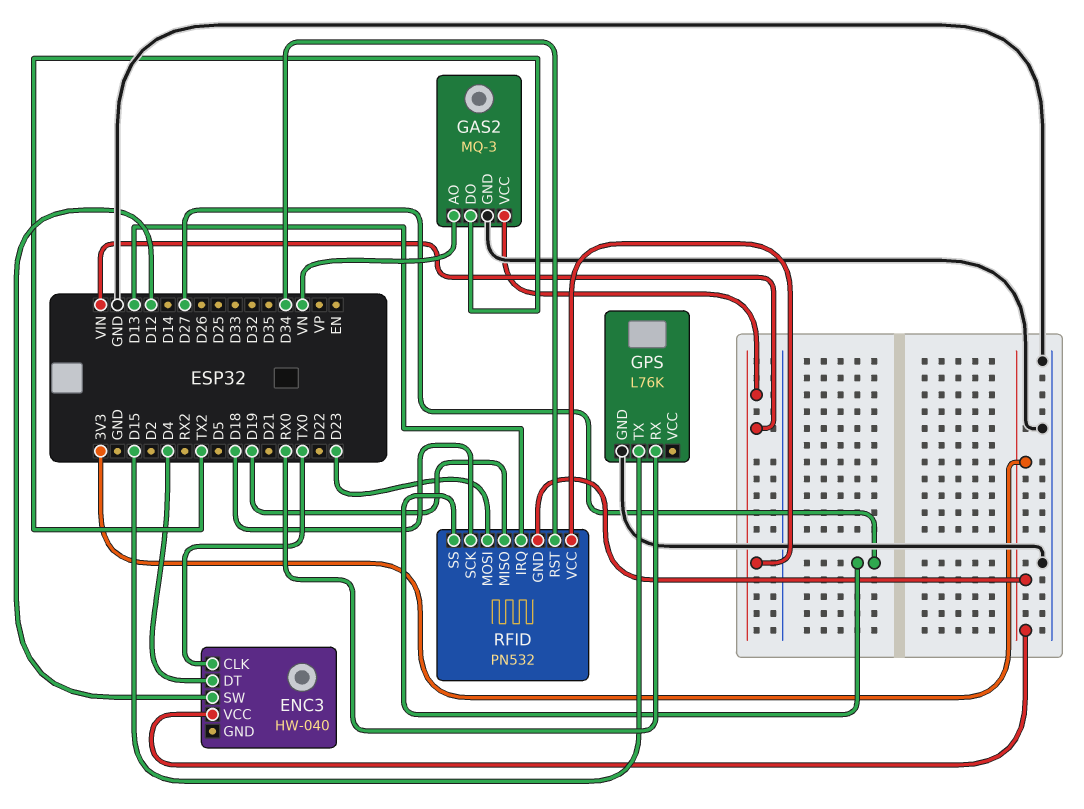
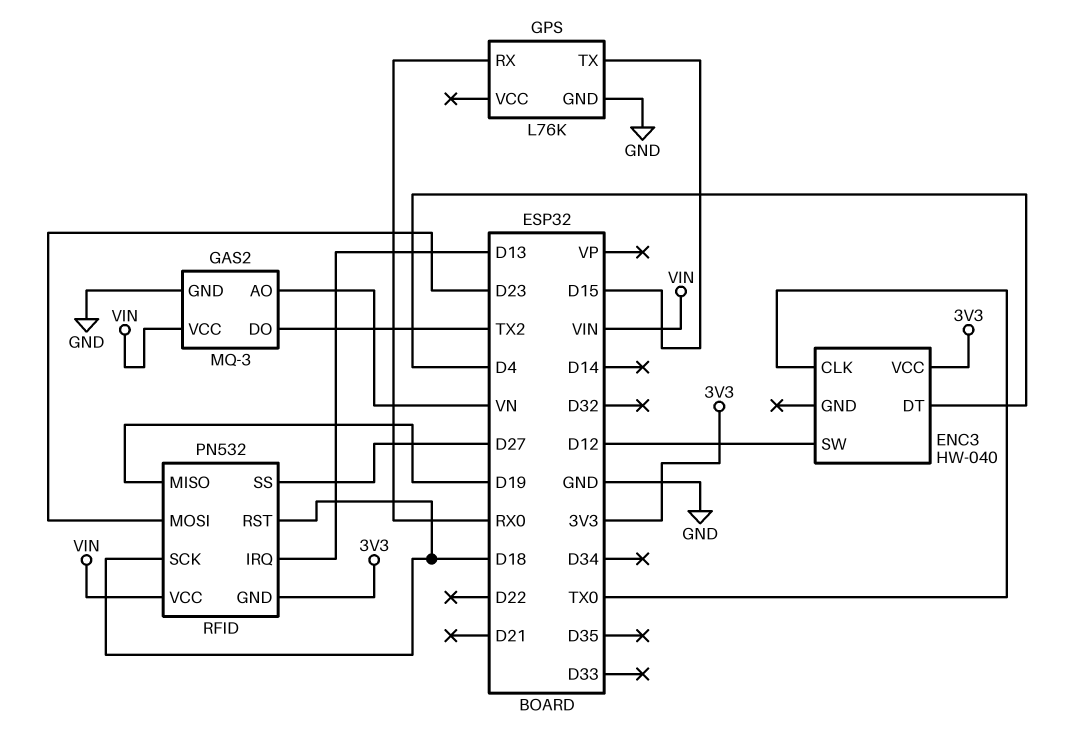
RFID pin RST: D34 -> D18

